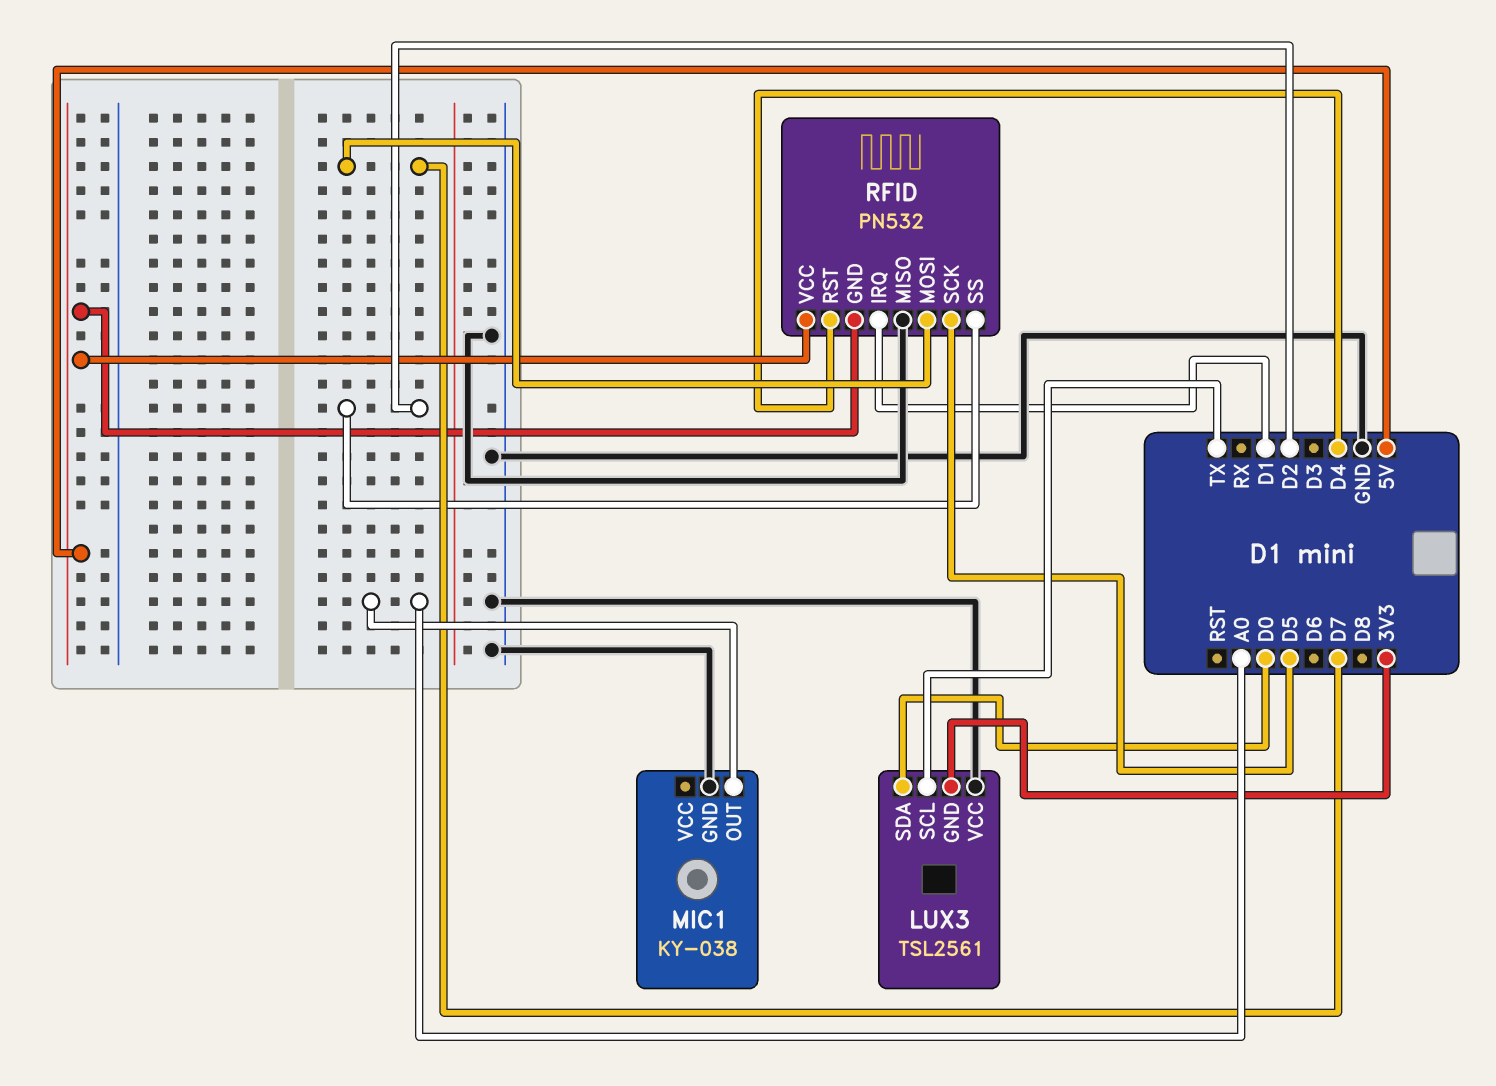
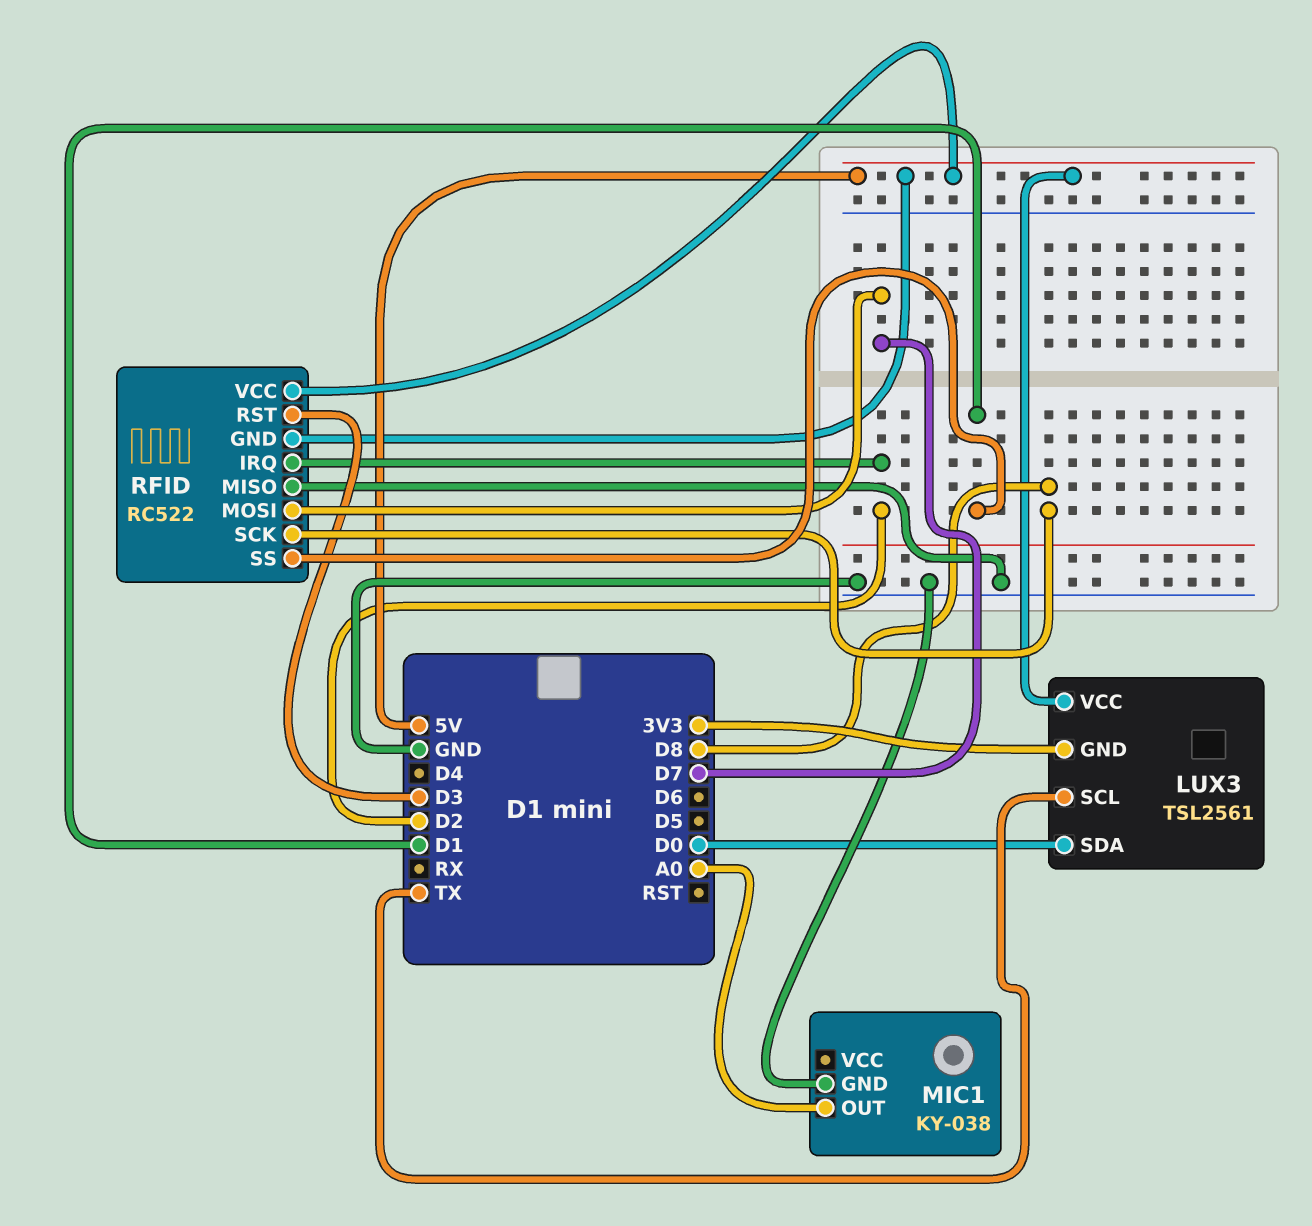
LUX3 pin VCC: GND -> 5V
RFID: PN532 -> RC522
RFID pin IRQ: D1 -> D2
RFID pin RST: D4 -> D3
RFID pin SCK: D5 -> D8
RFID pin SS: D2 -> D1

